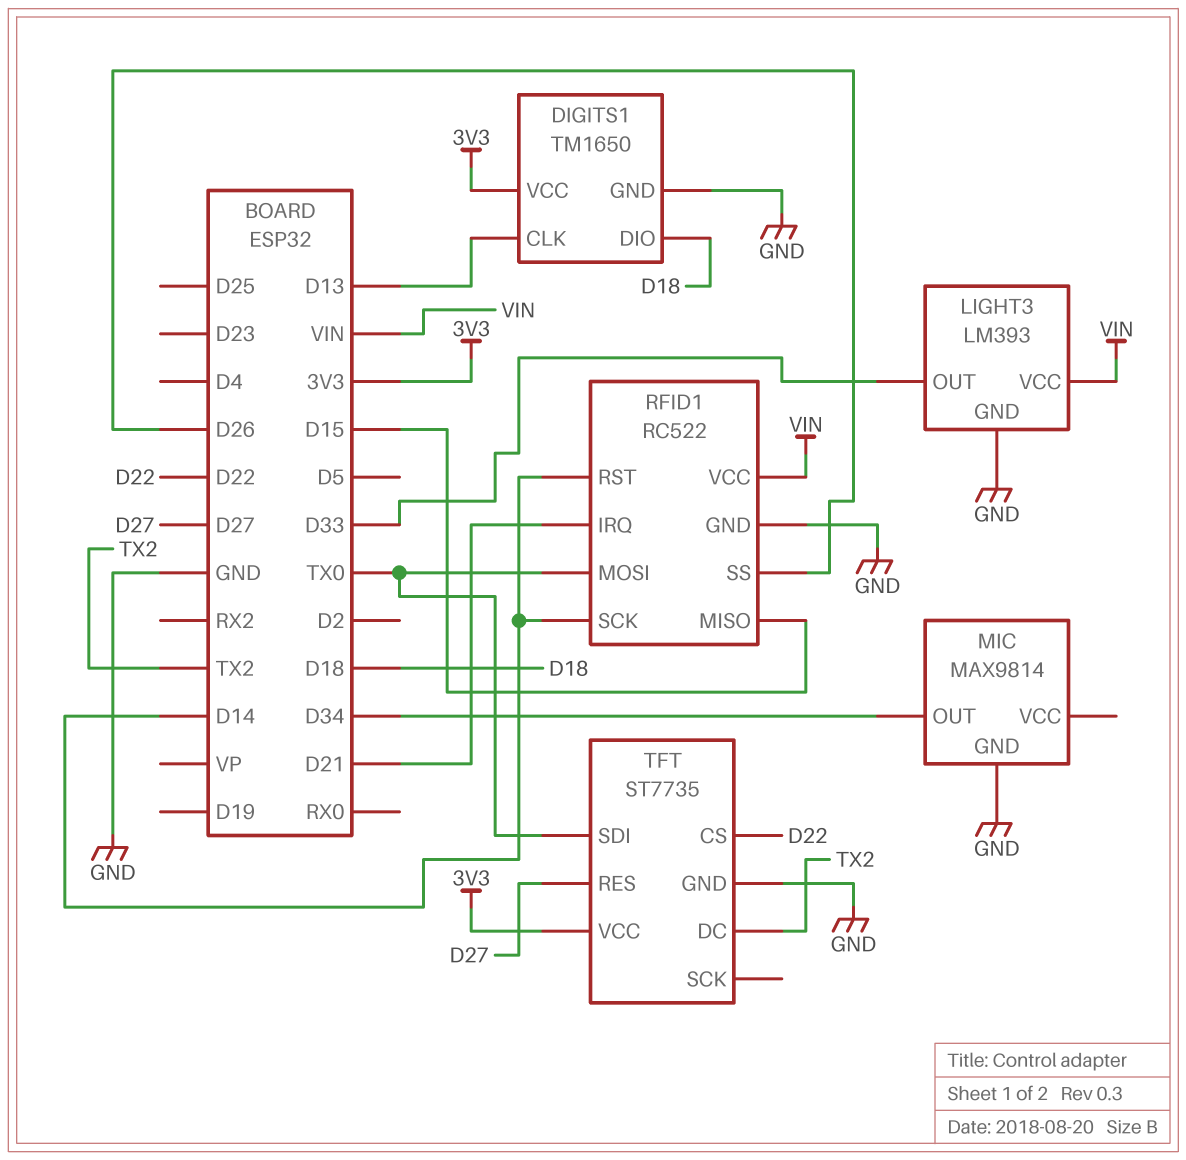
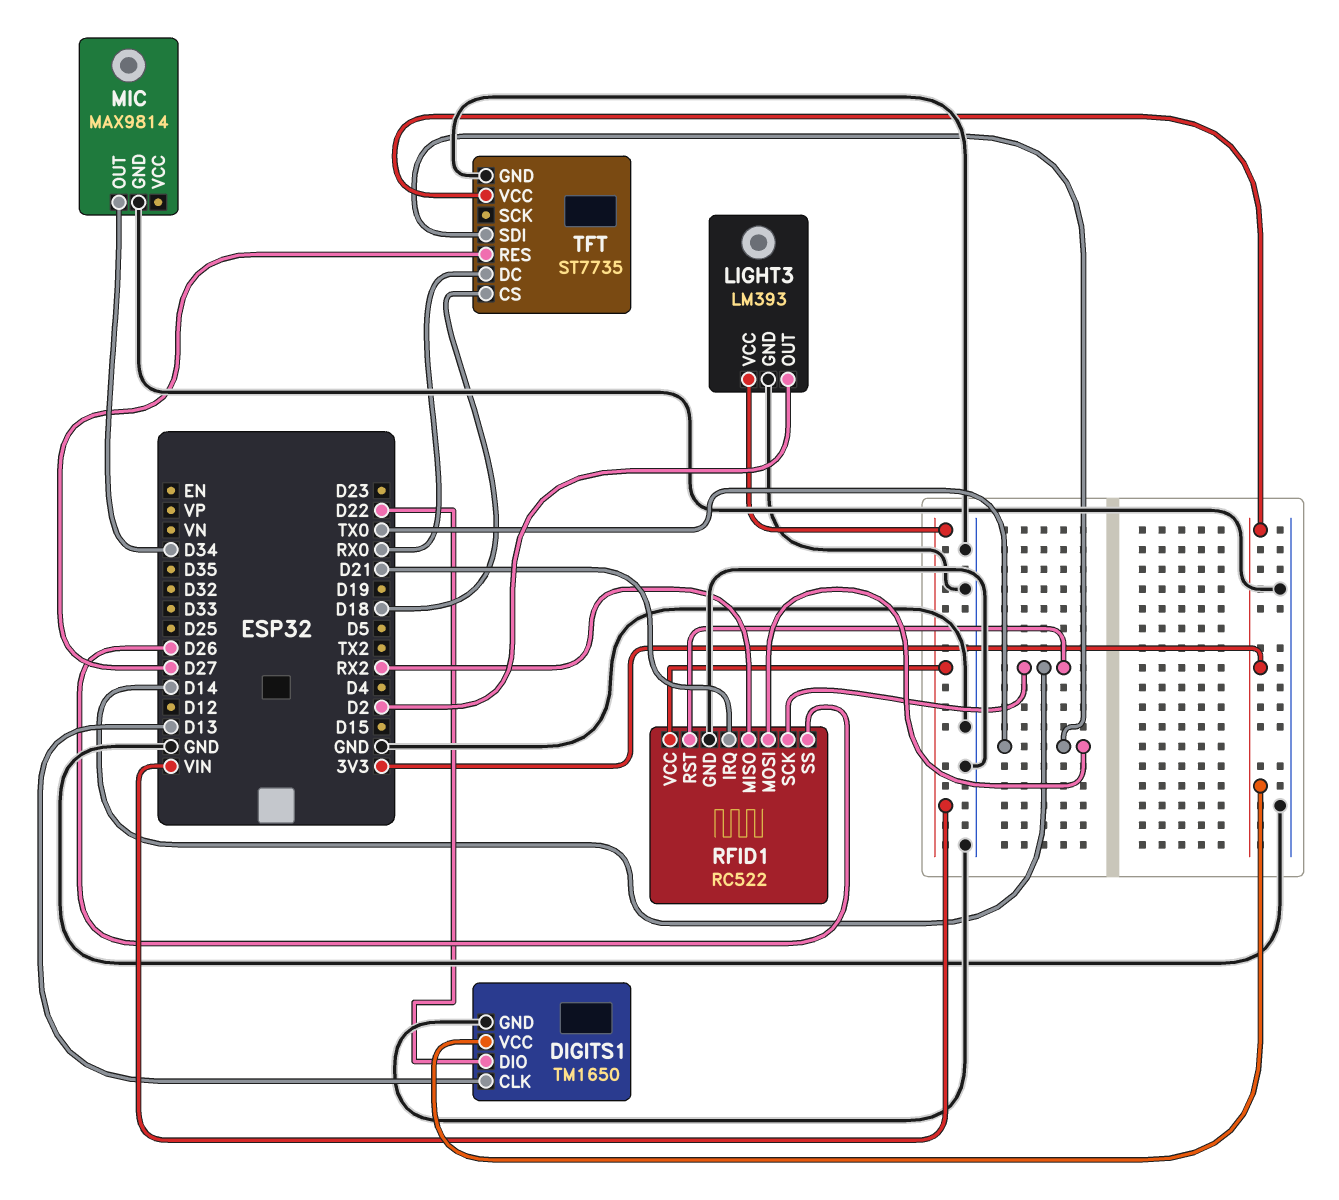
DIGITS1 pin DIO: D18 -> D22
LIGHT3 pin OUT: D33 -> D2
RFID1 pin MISO: D15 -> RX2
TFT pin CS: D22 -> D18
TFT pin DC: TX2 -> RX0

